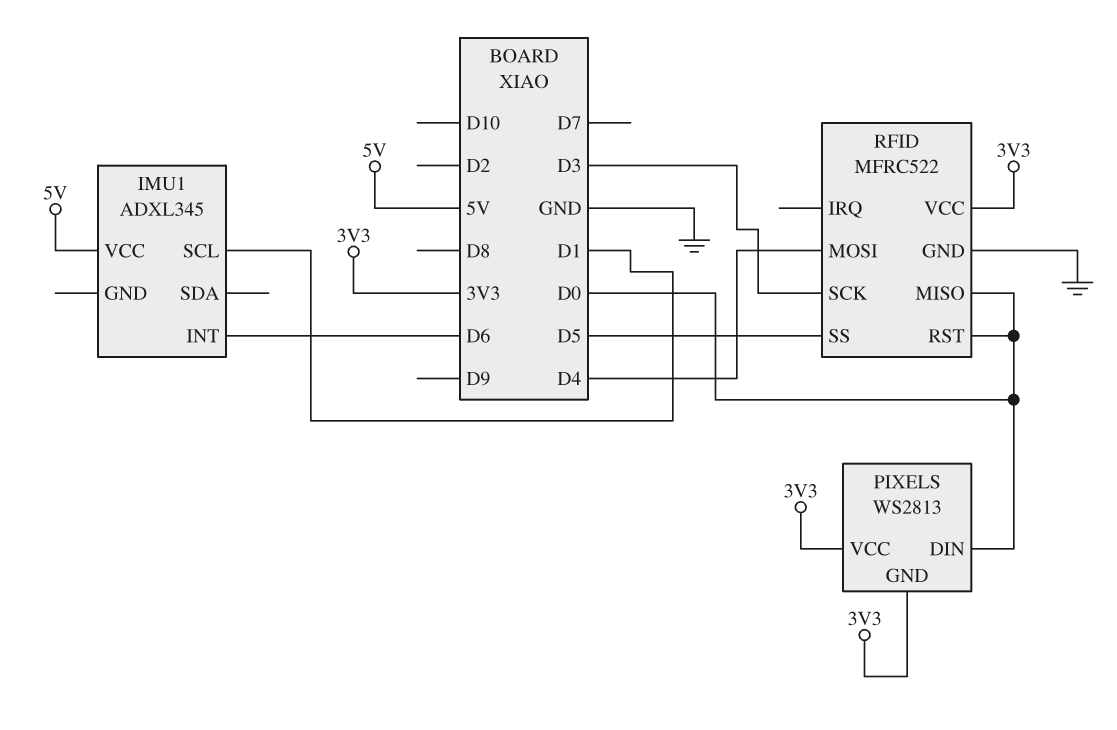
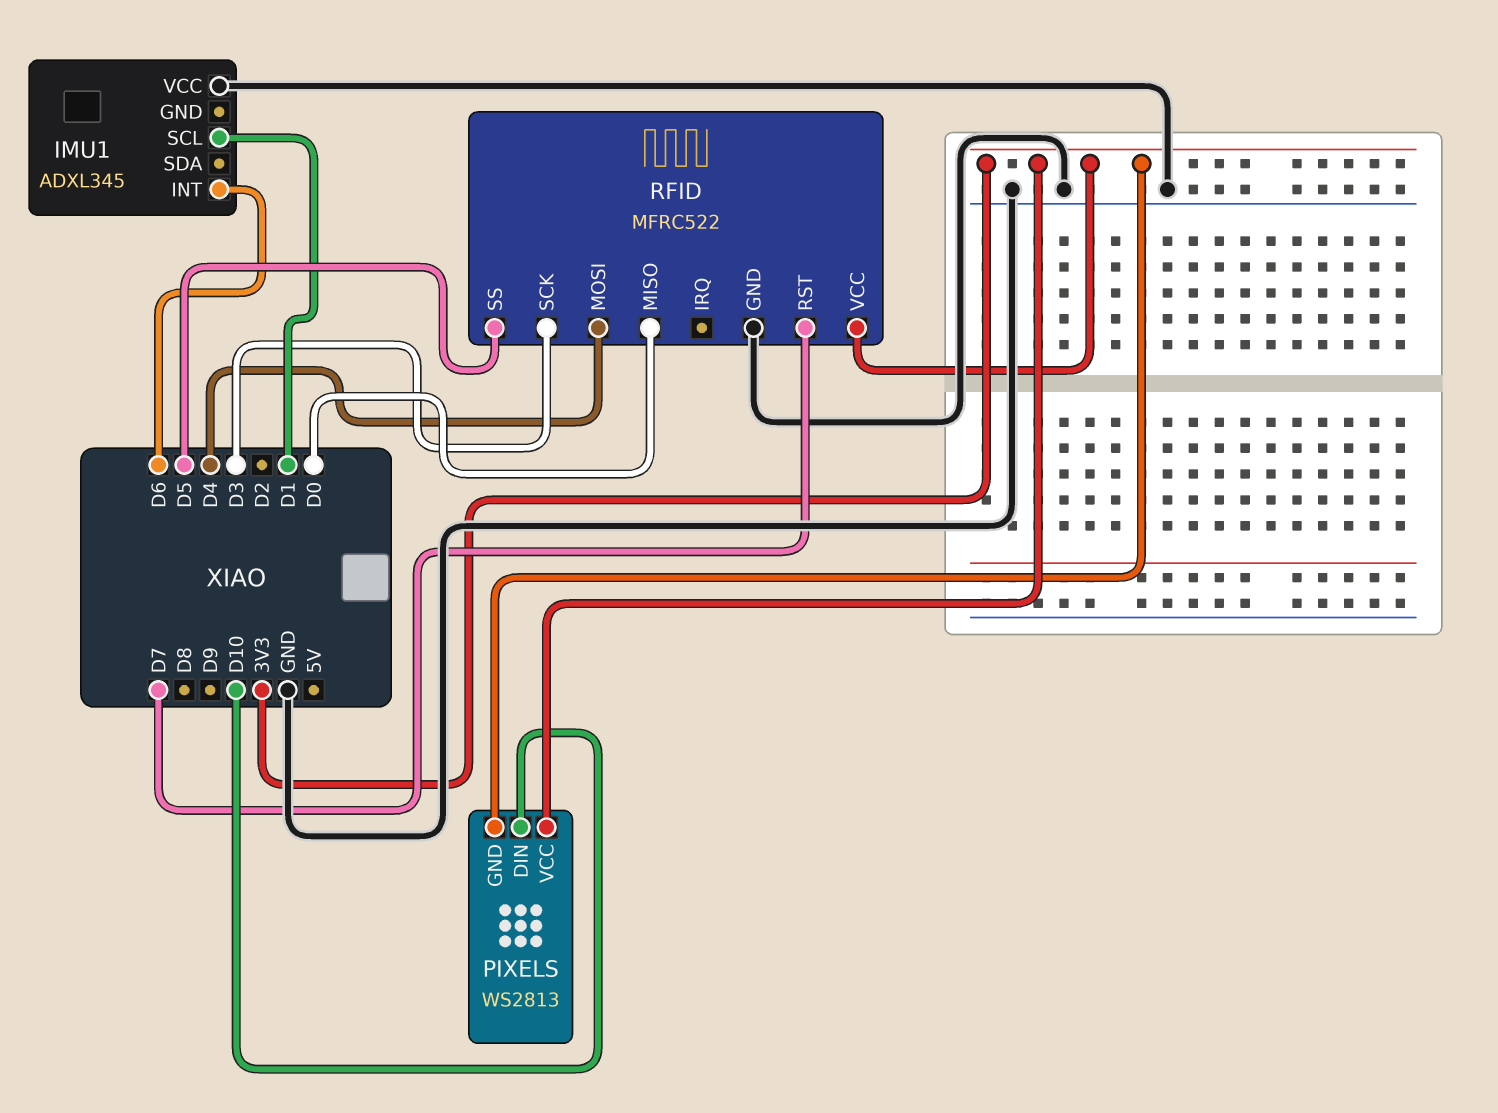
IMU1 pin VCC: 5V -> GND
PIXELS pin DIN: D0 -> D10
RFID pin RST: D0 -> D7

